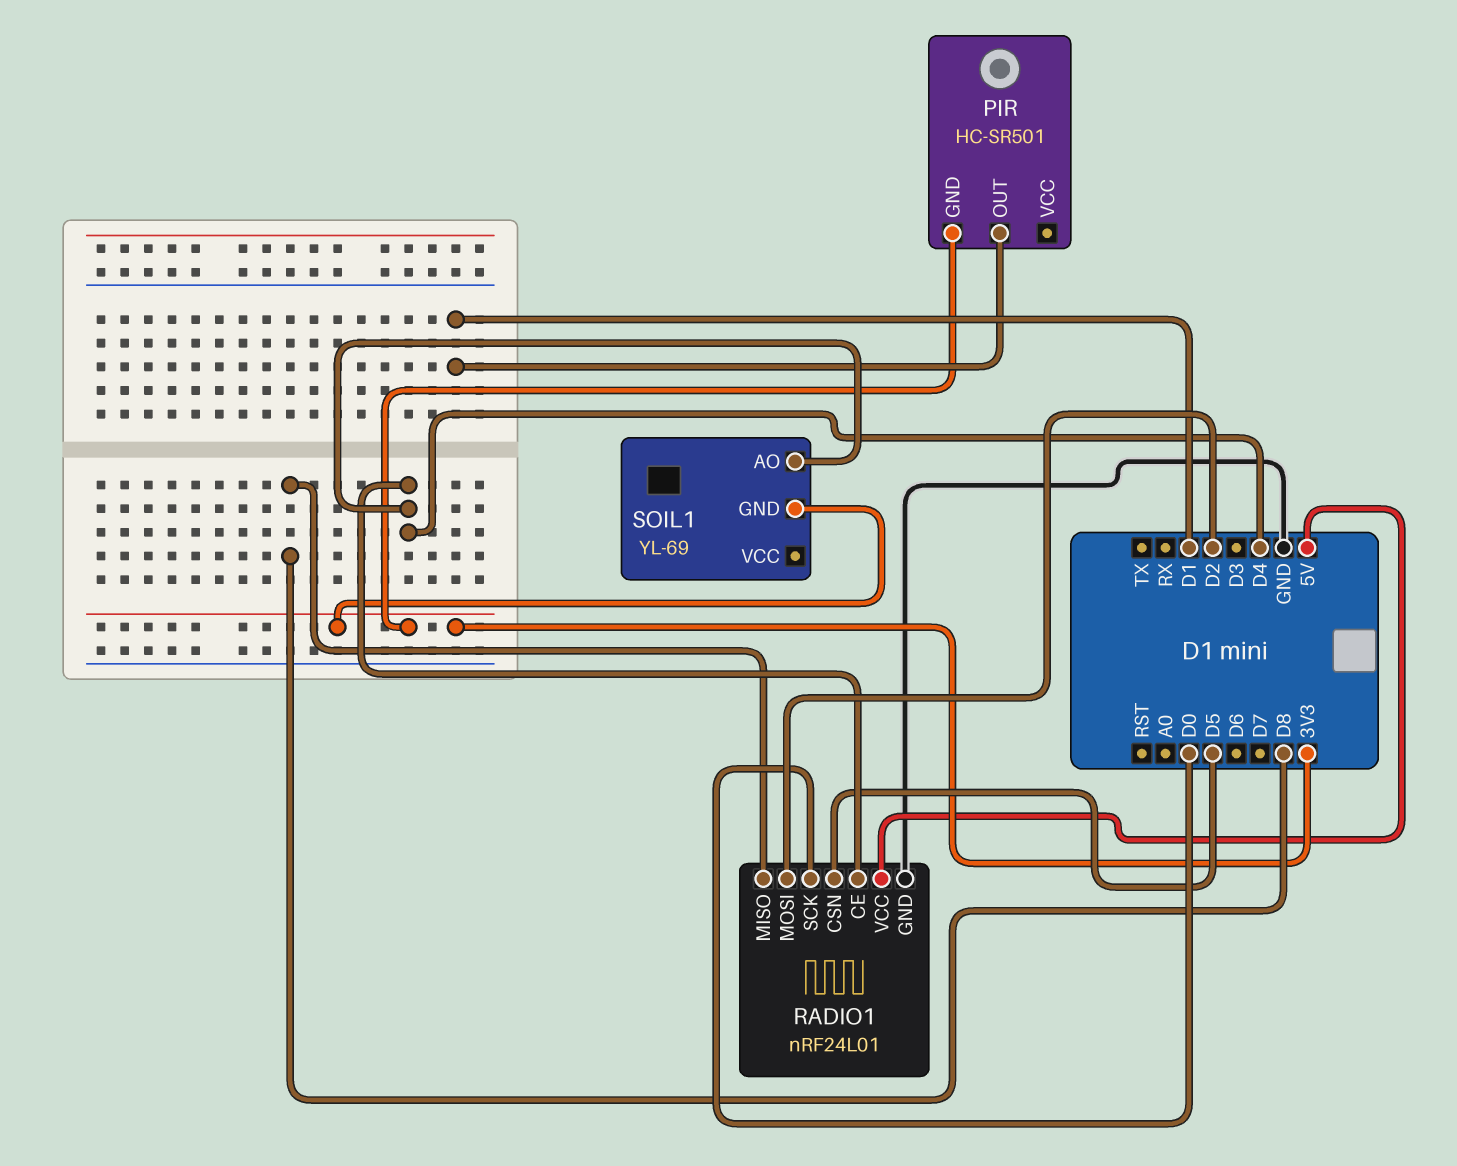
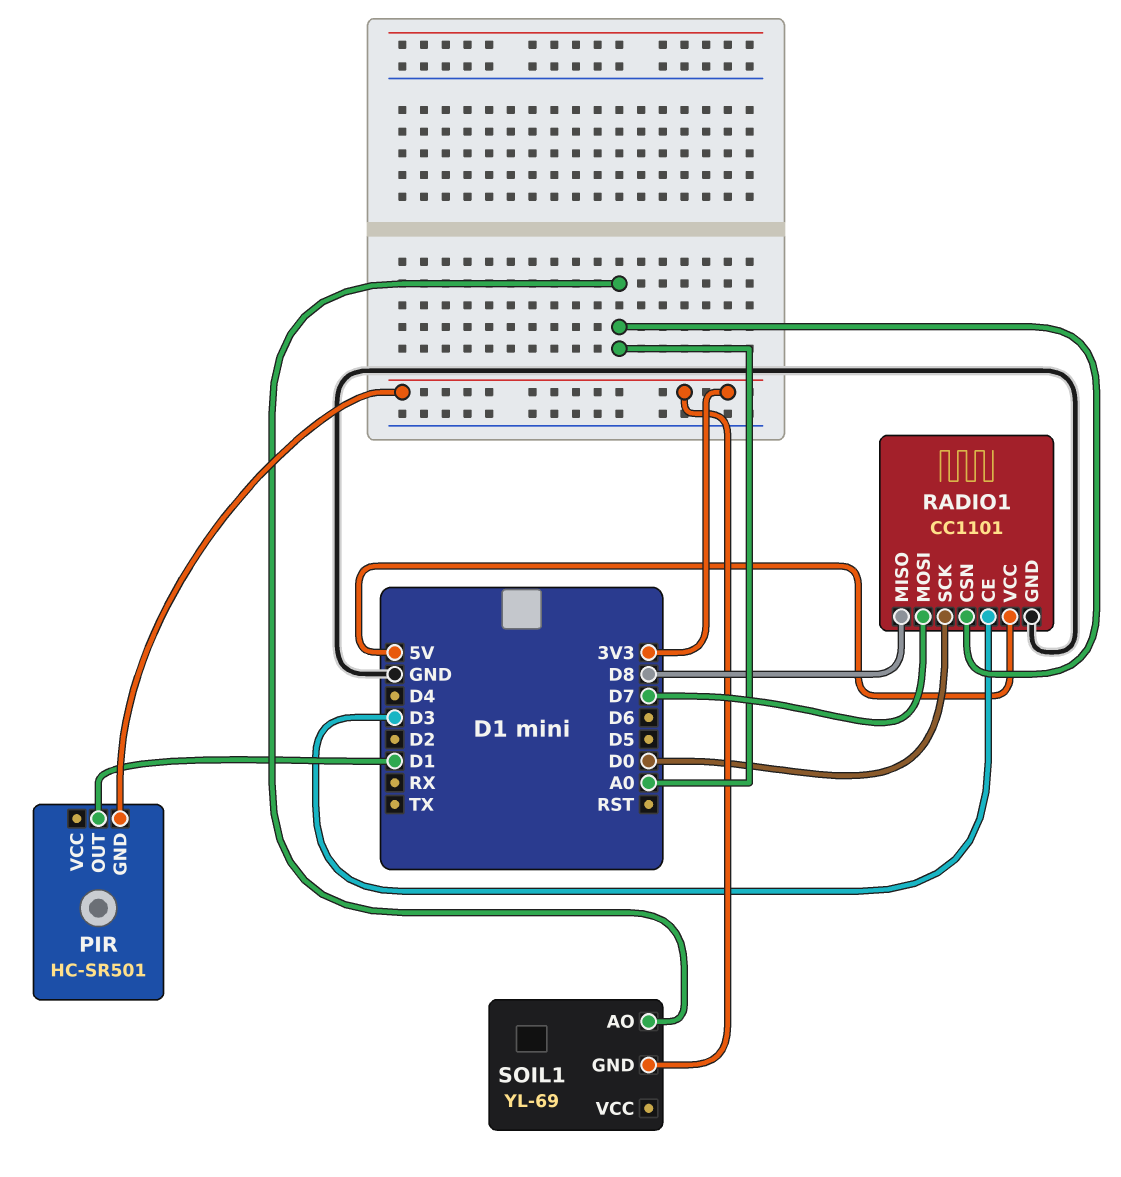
RADIO1: nRF24L01 -> CC1101
RADIO1 pin CE: D4 -> D3
RADIO1 pin CSN: D5 -> A0
RADIO1 pin MOSI: D2 -> D7
SOIL1 pin AO: D4 -> A0

